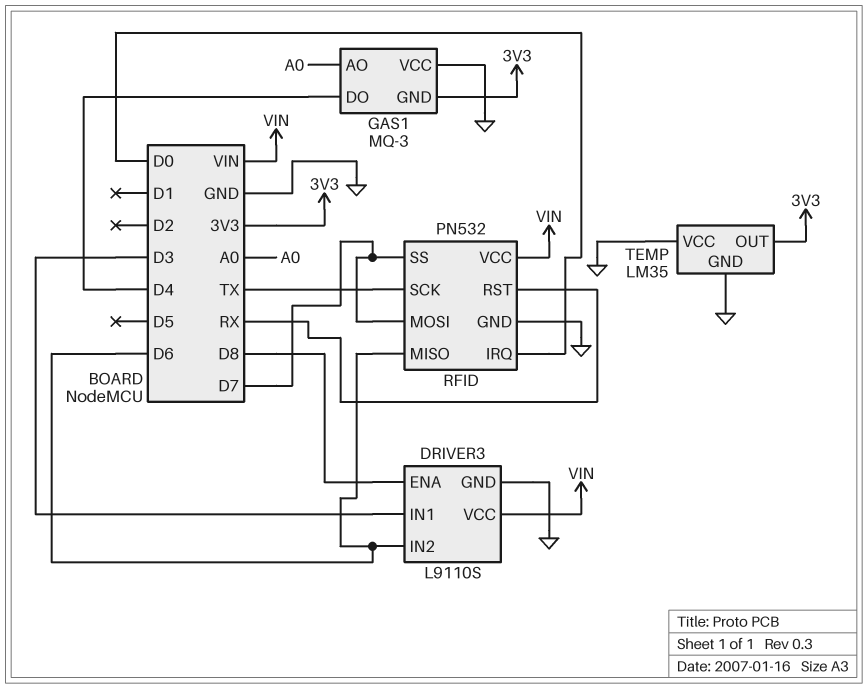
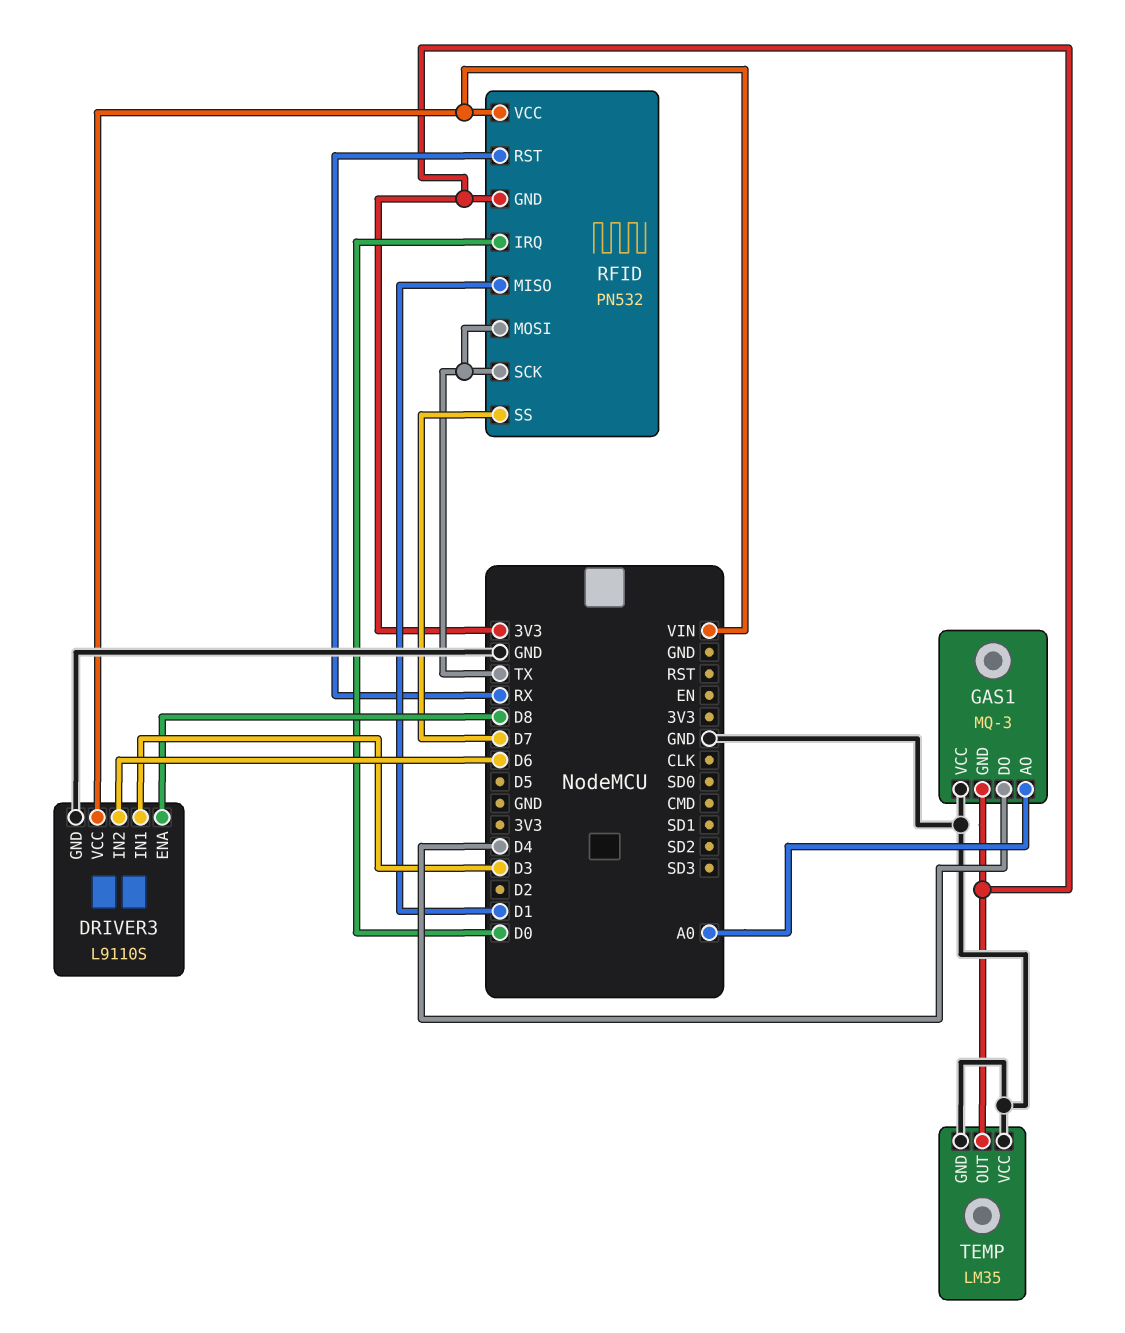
RFID pin GND: GND -> 3V3
RFID pin MISO: D6 -> D1
RFID pin MOSI: D7 -> TX

